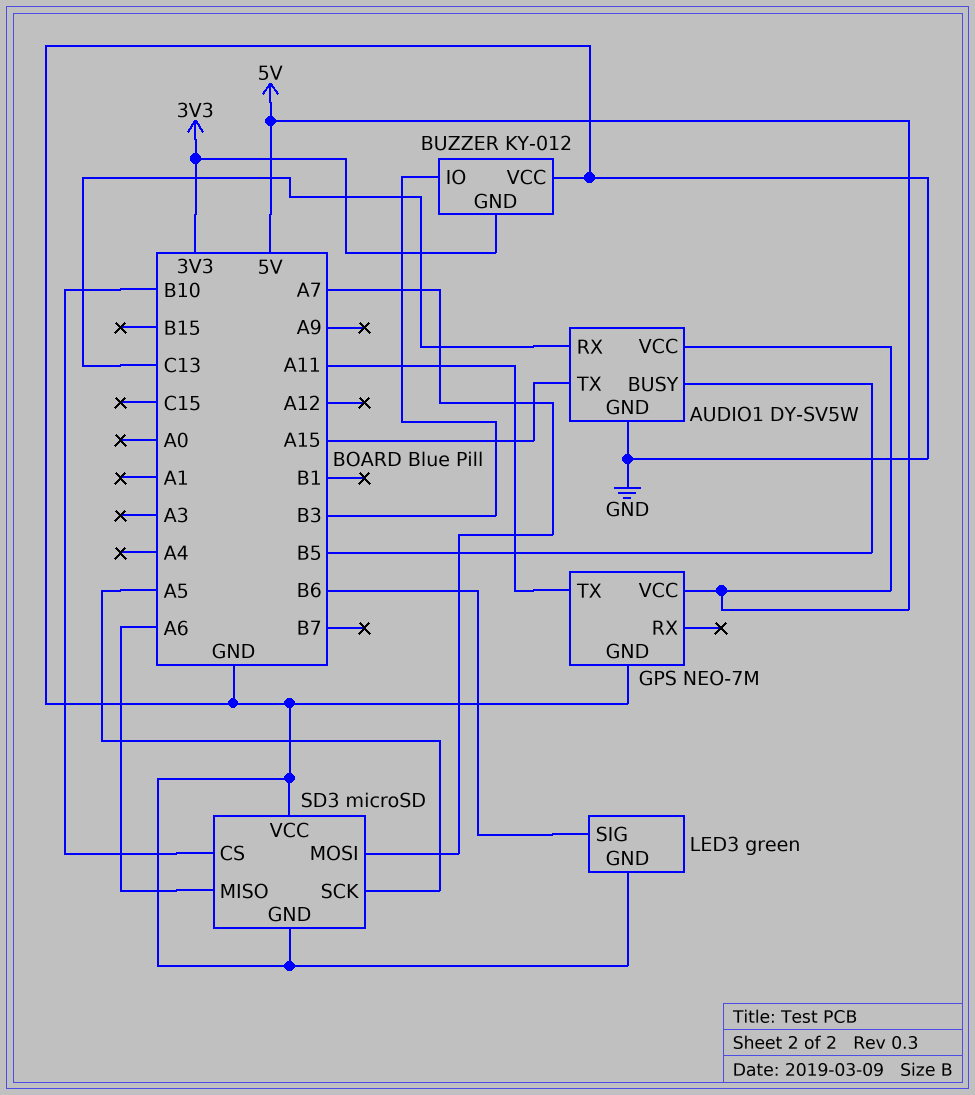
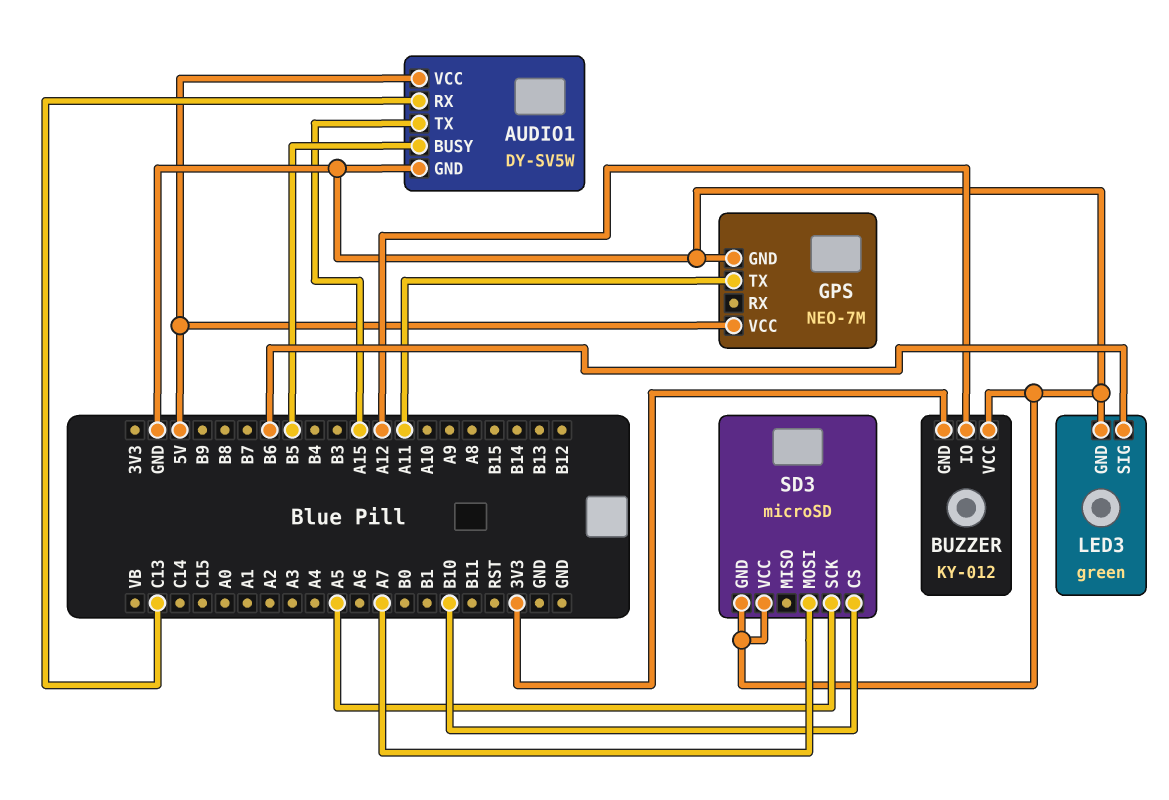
BUZZER pin IO: B3 -> A12
SD3 pin MISO: A6 -> none

